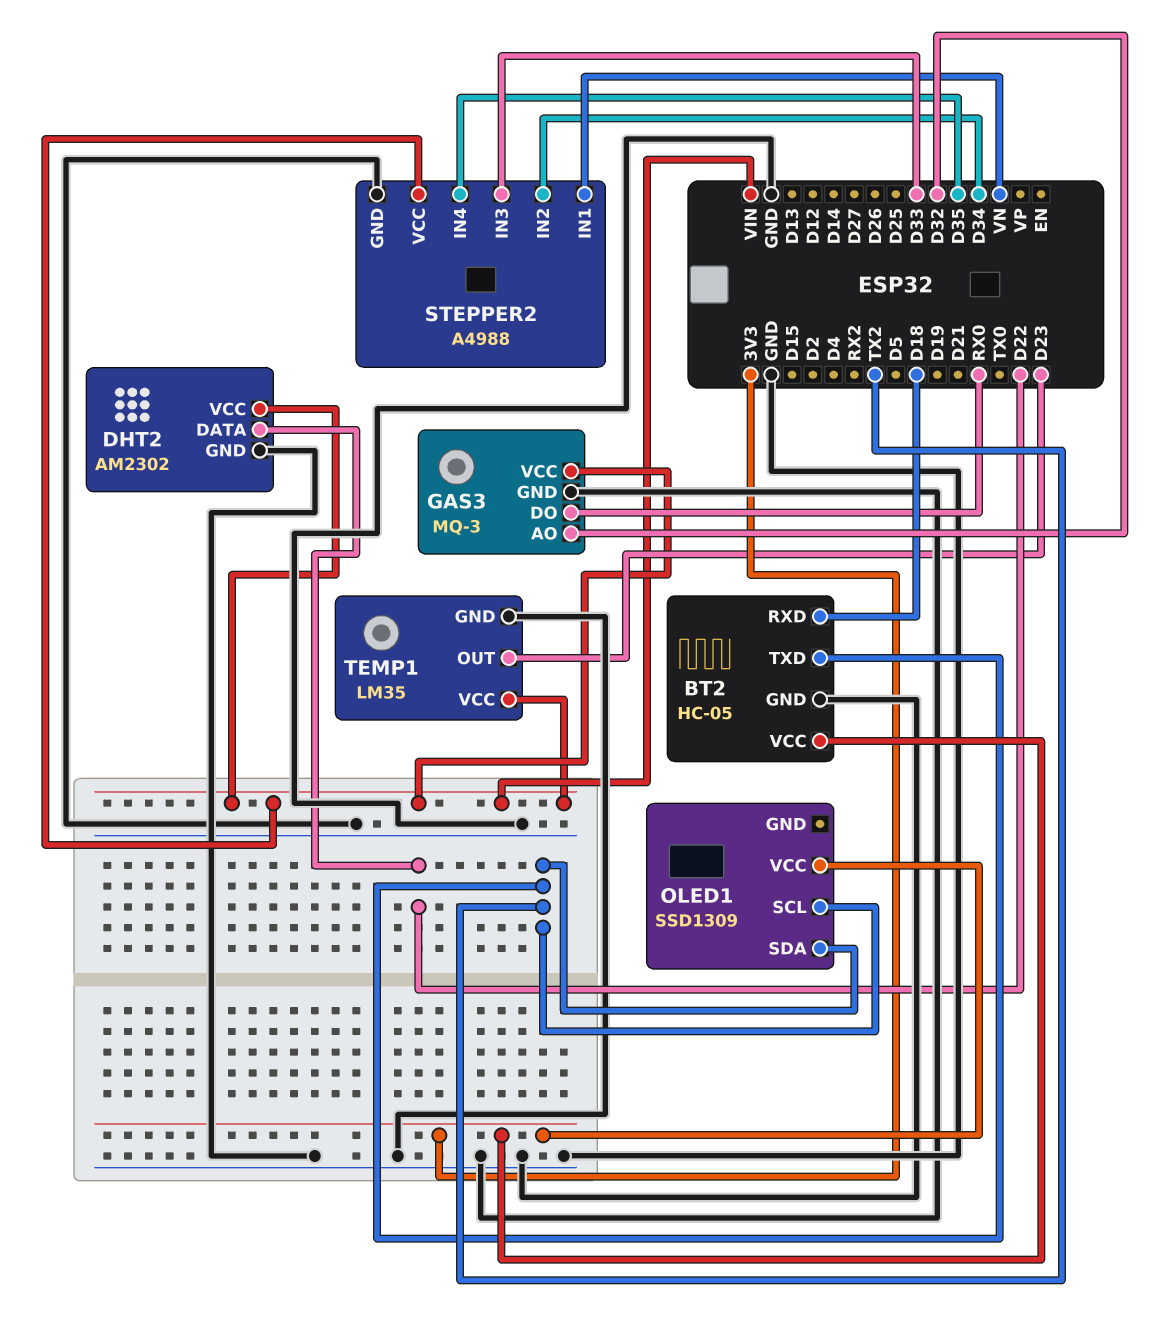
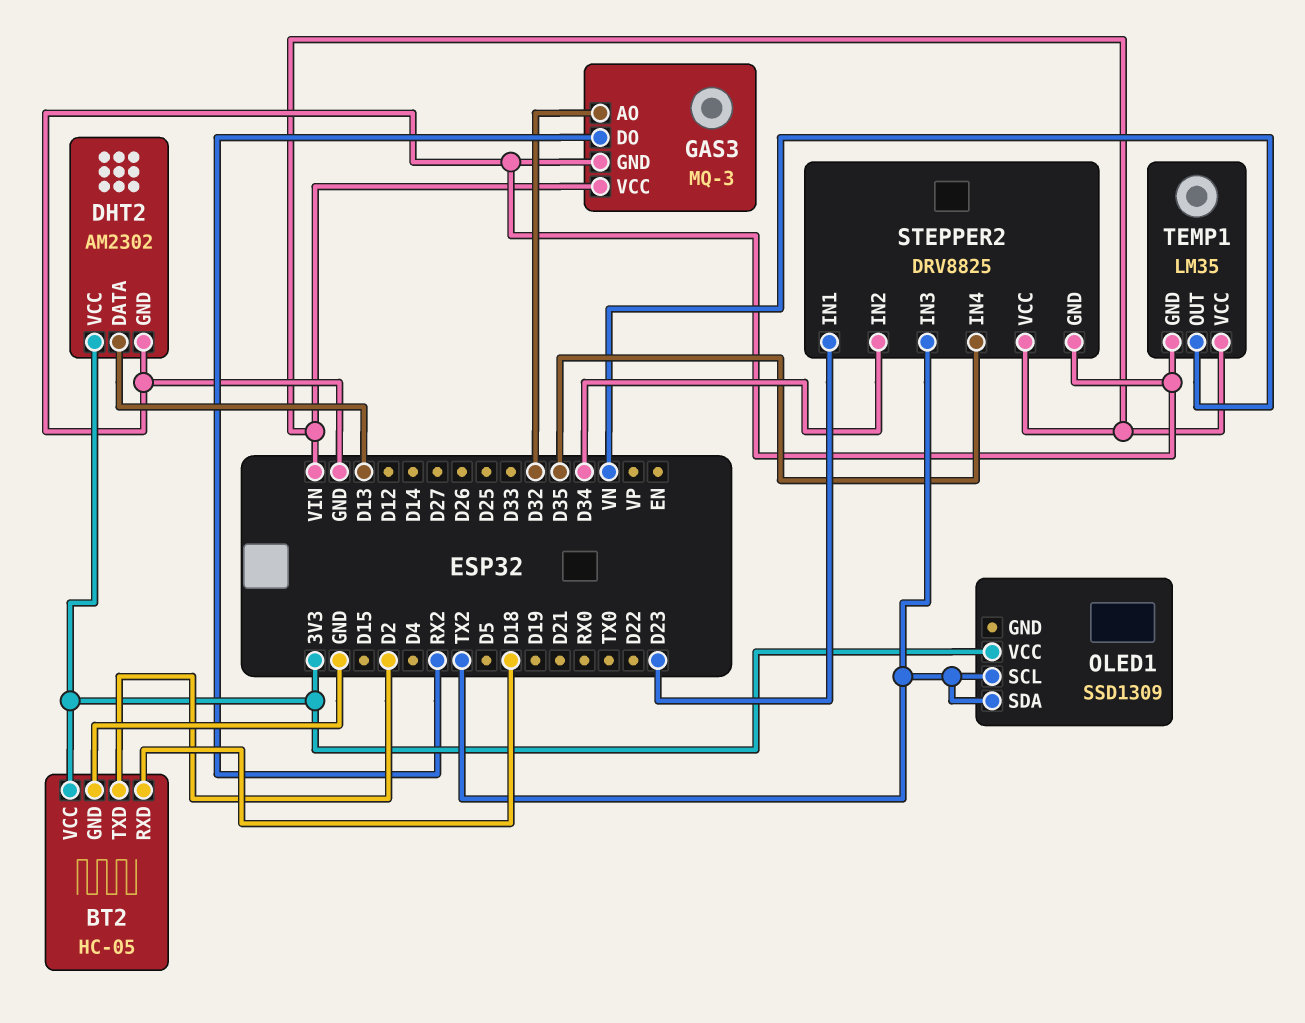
BT2 pin TXD: TX2 -> D2
DHT2 pin DATA: D22 -> D13
DHT2 pin VCC: VIN -> 3V3
GAS3 pin DO: RX0 -> RX2
STEPPER2: A4988 -> DRV8825
STEPPER2 pin IN1: VN -> D23
STEPPER2 pin IN3: D33 -> TX2
TEMP1 pin OUT: D23 -> VN

